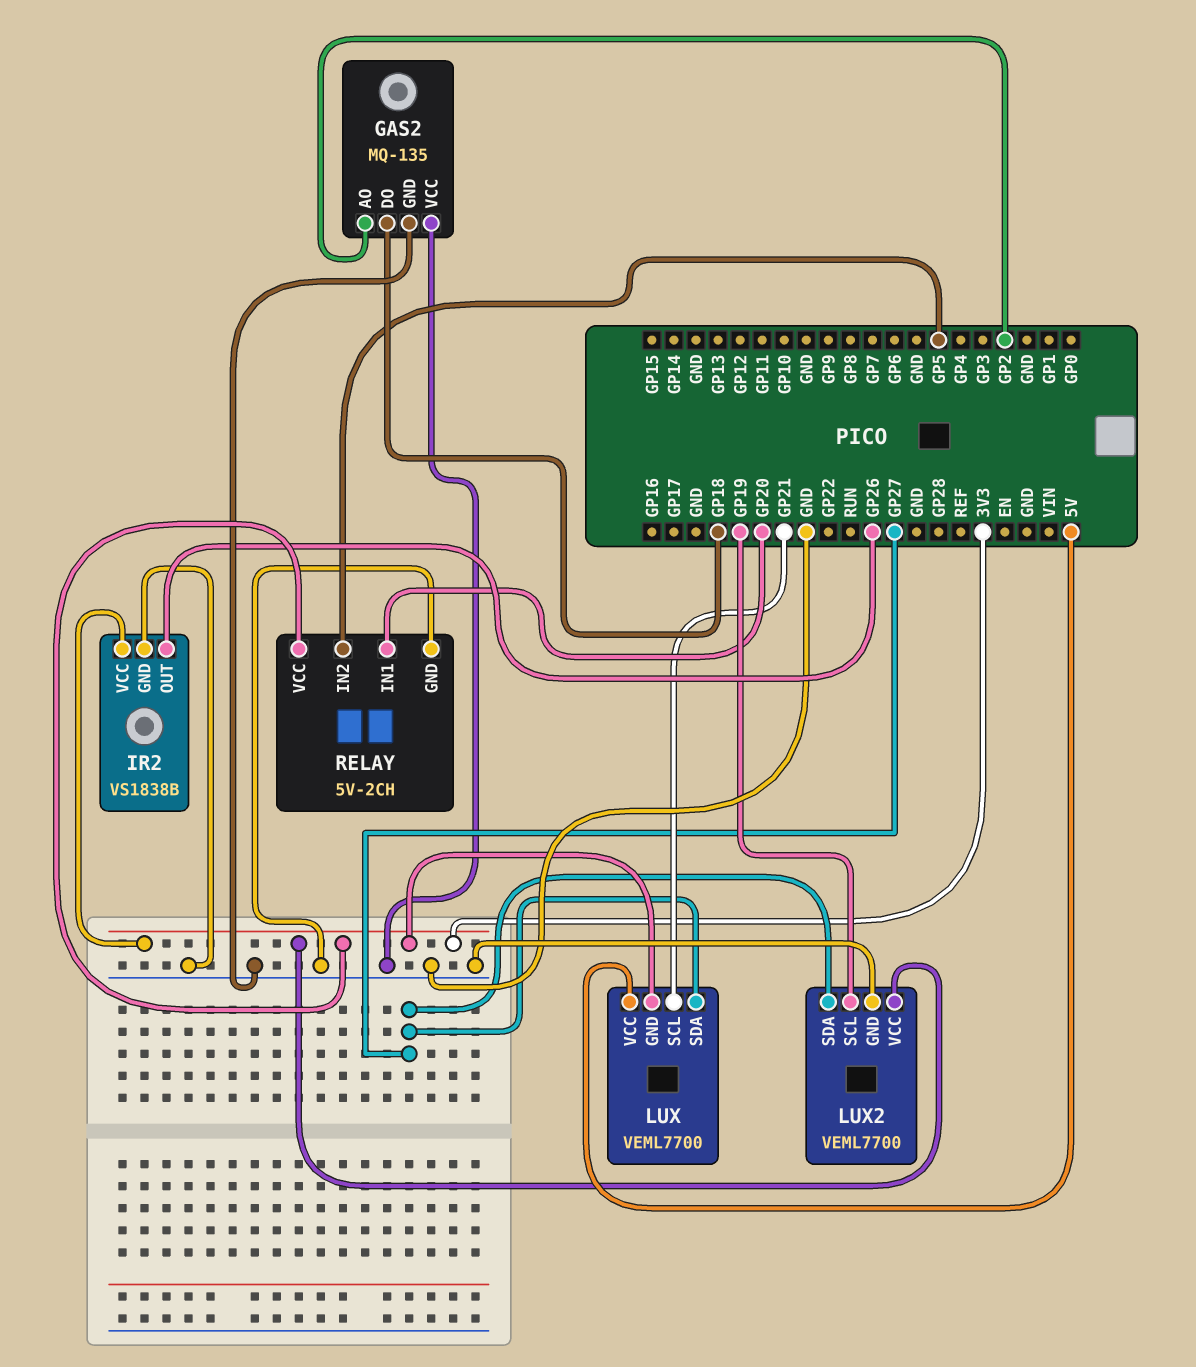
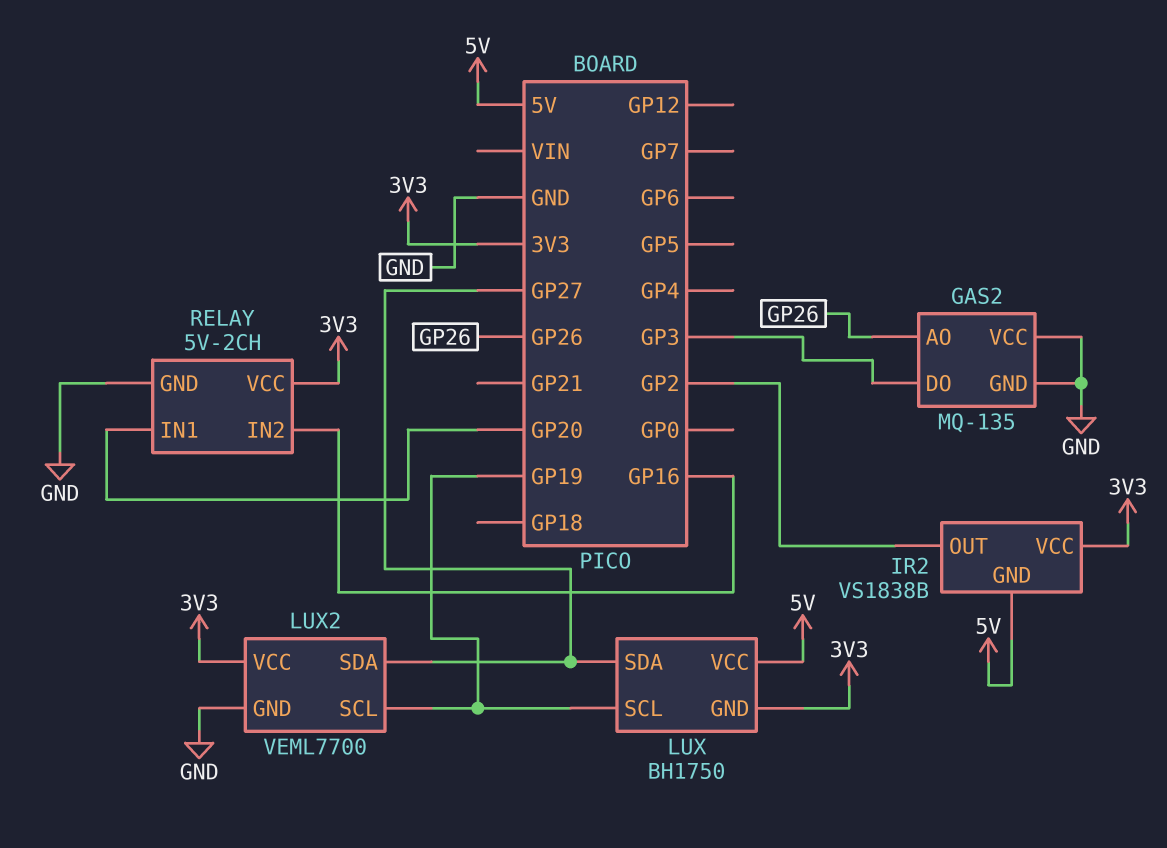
GAS2 pin AO: GP2 -> GP26
GAS2 pin DO: GP18 -> GP3
IR2 pin GND: GND -> 5V
IR2 pin OUT: GP26 -> GP2
LUX: VEML7700 -> BH1750
LUX pin SCL: GP21 -> GP19
RELAY pin IN2: GP5 -> GP16

